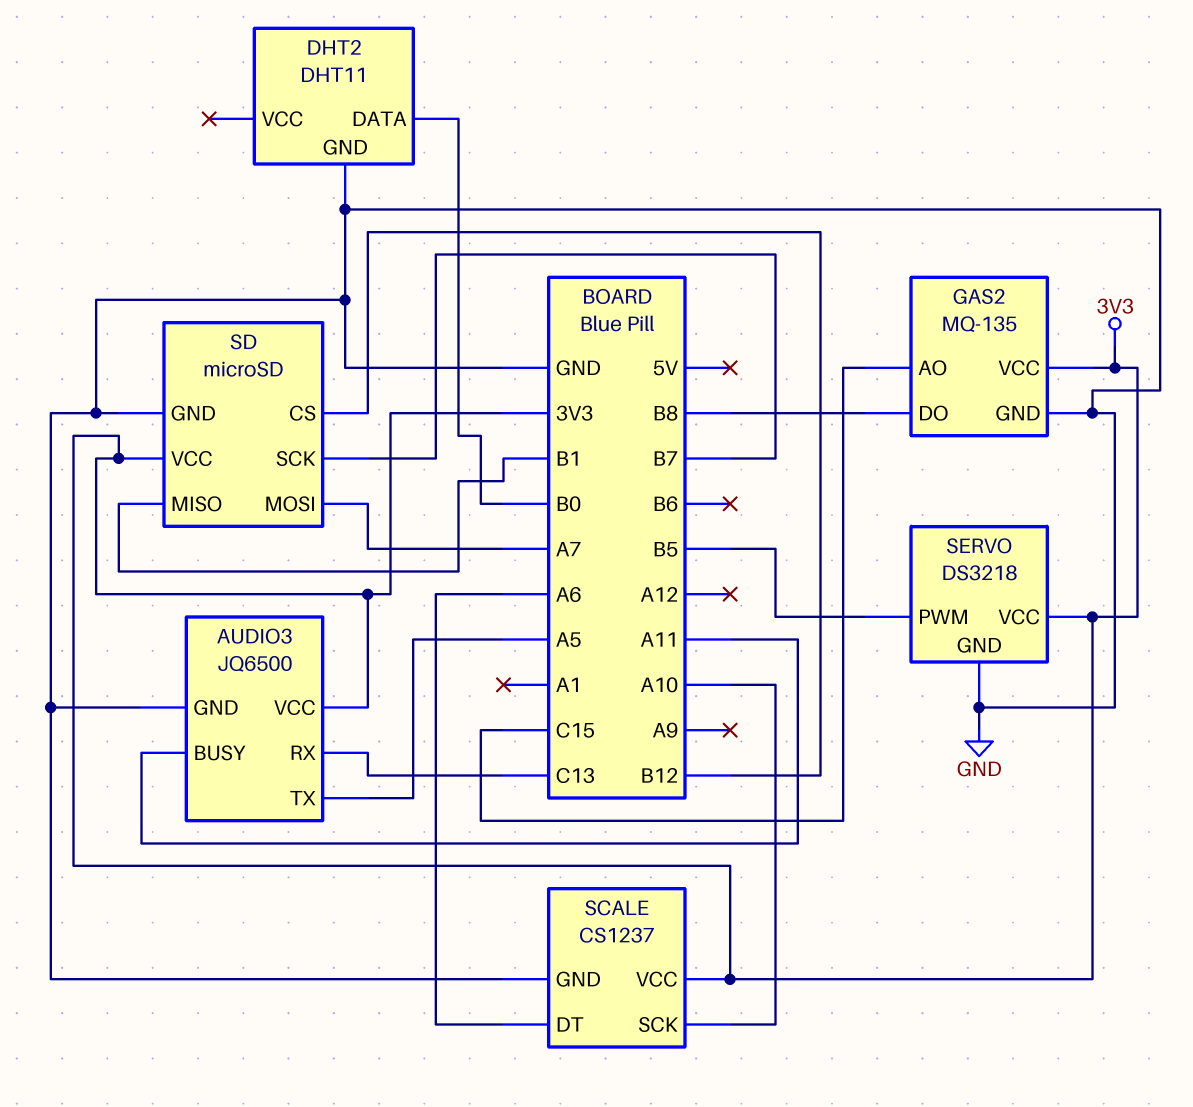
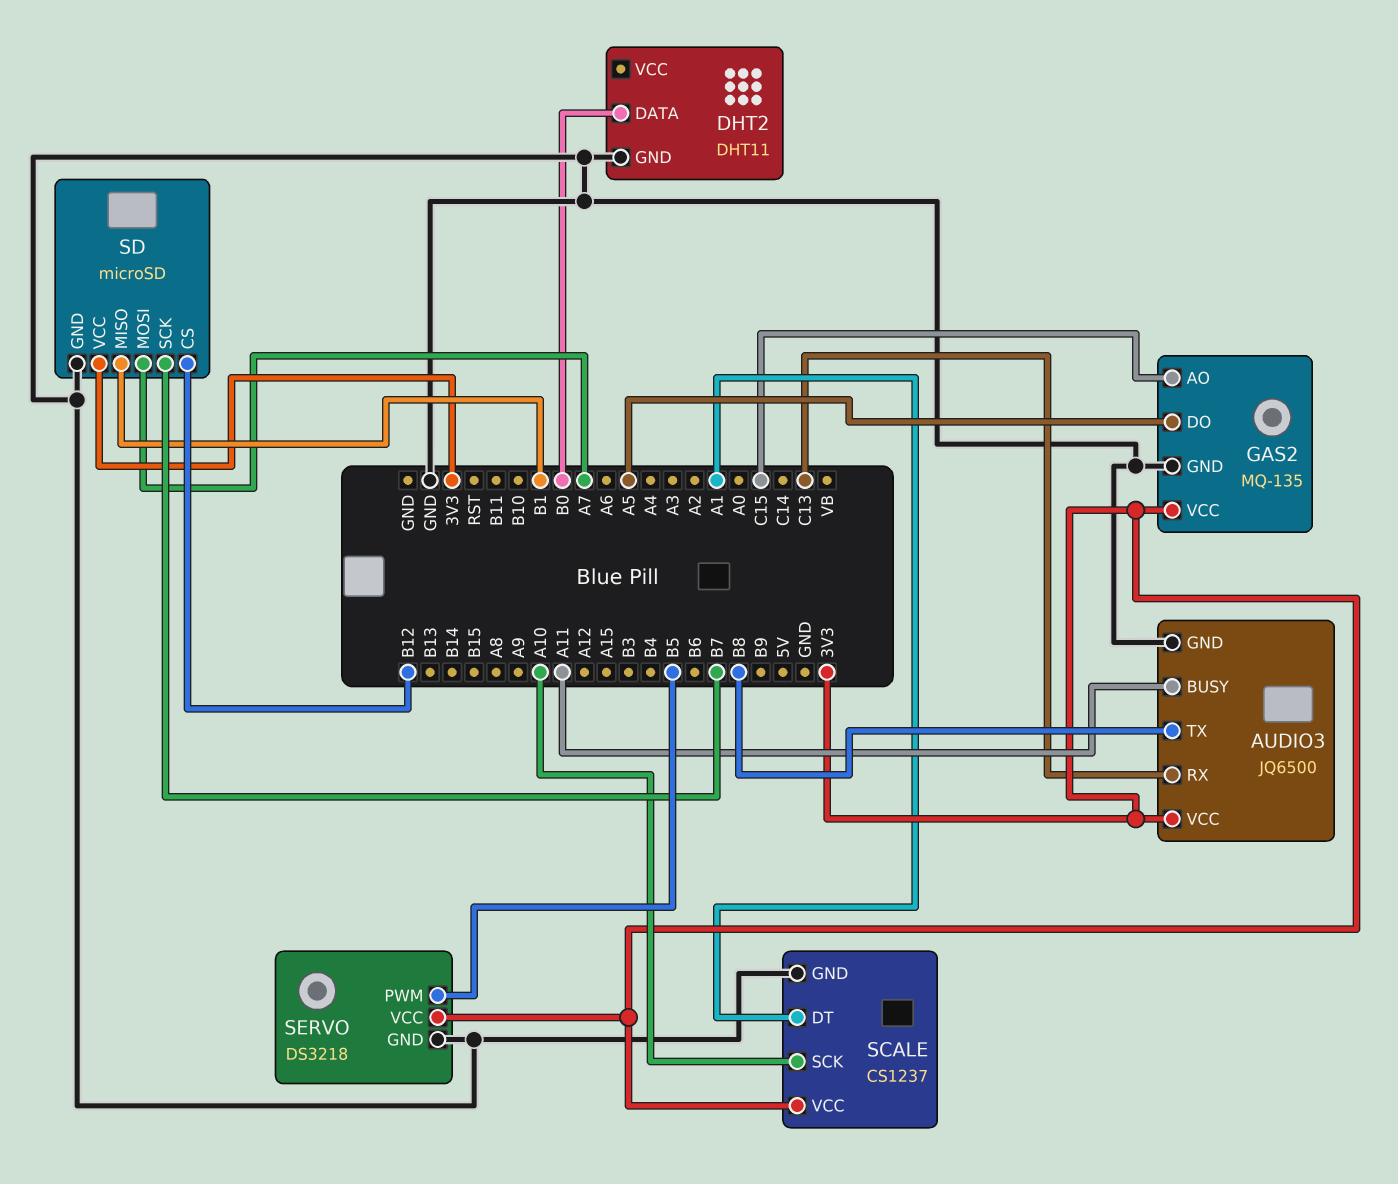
AUDIO3 pin TX: A5 -> B8
GAS2 pin DO: B8 -> A5
SCALE pin DT: A6 -> A1

